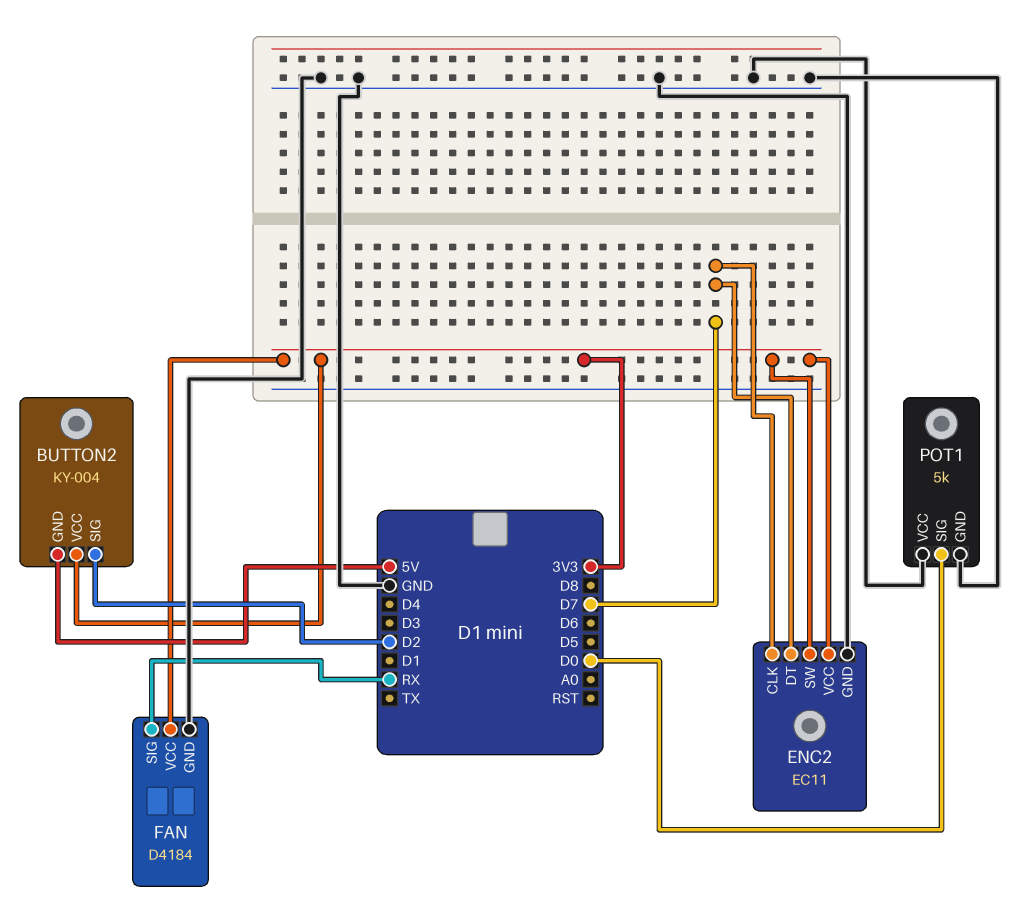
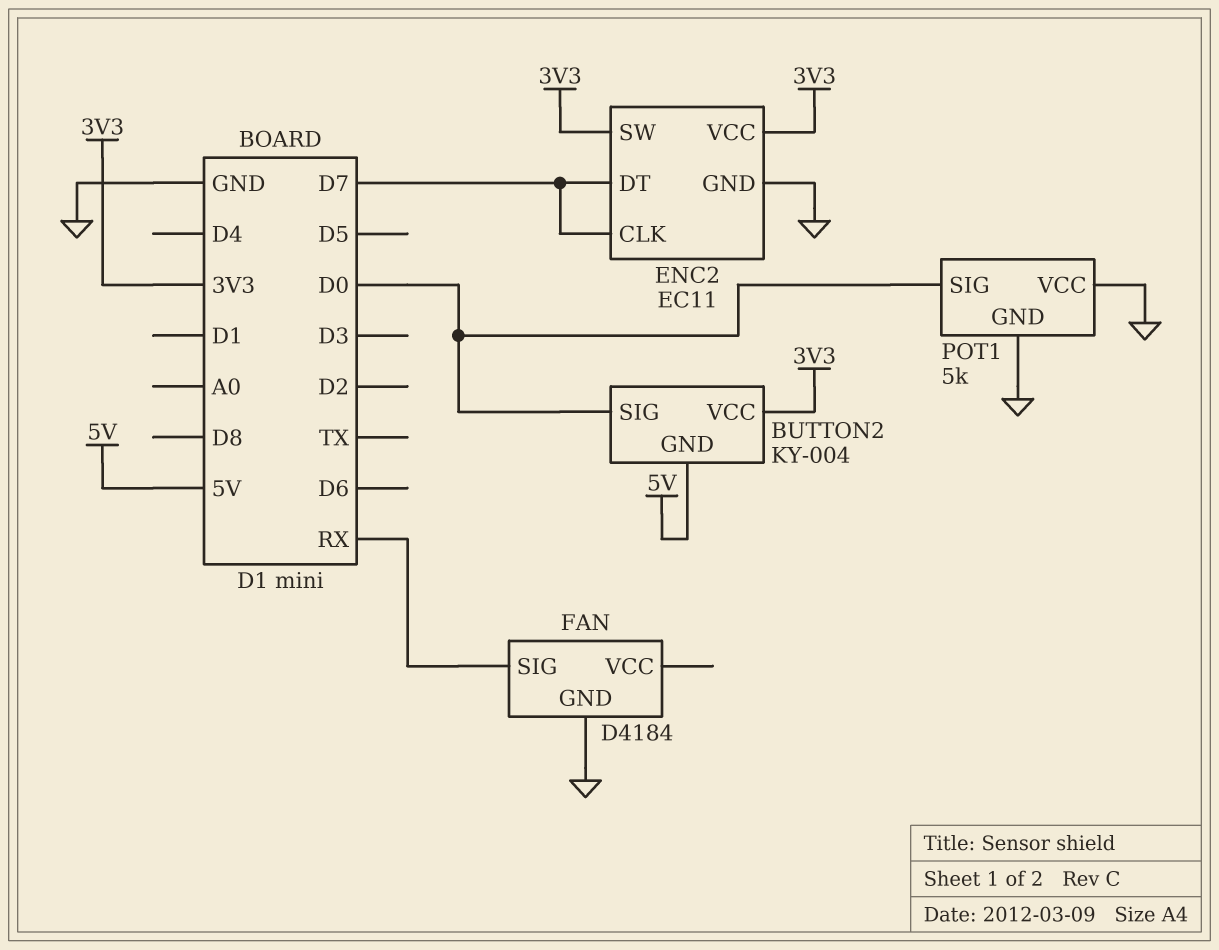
BUTTON2 pin SIG: D2 -> D0
FAN pin VCC: 3V3 -> none

